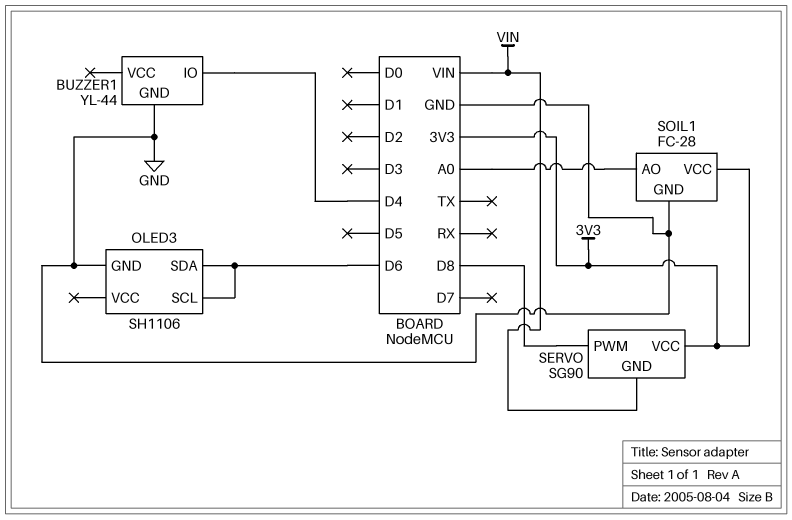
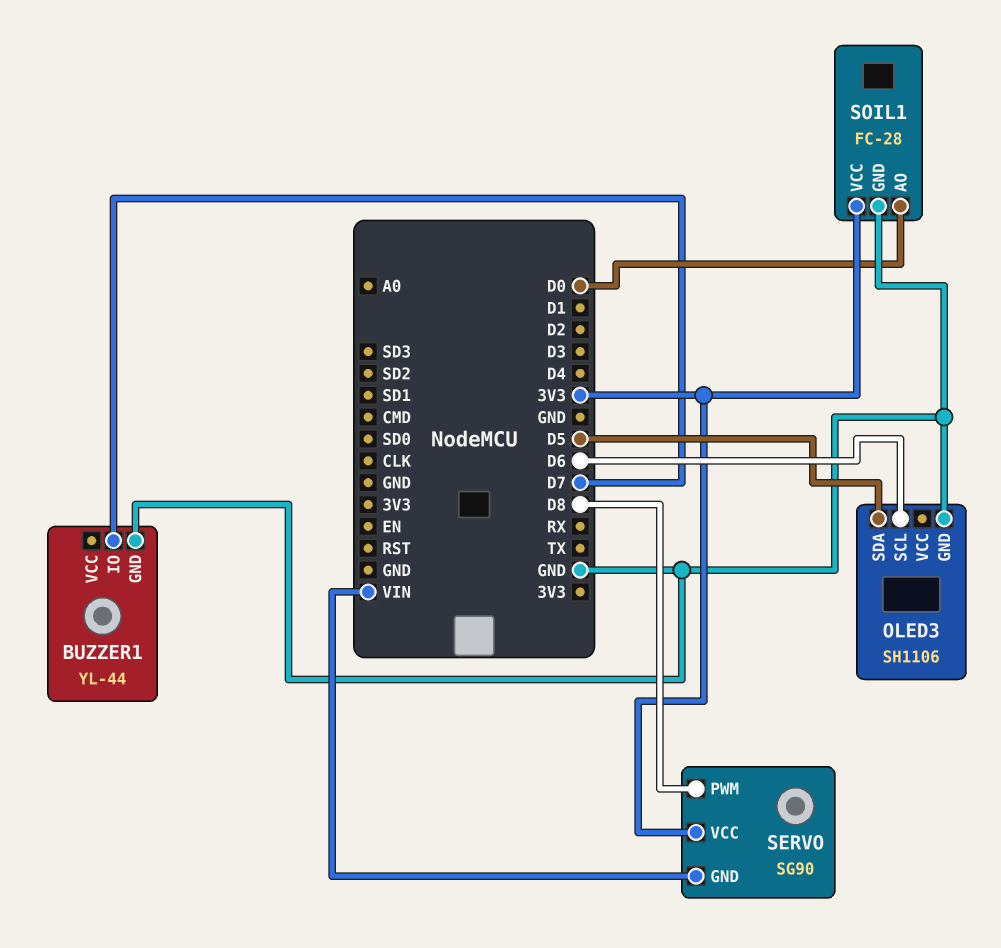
BUZZER1 pin IO: D4 -> D7
OLED3 pin SDA: D6 -> D5
SOIL1 pin AO: A0 -> D0

